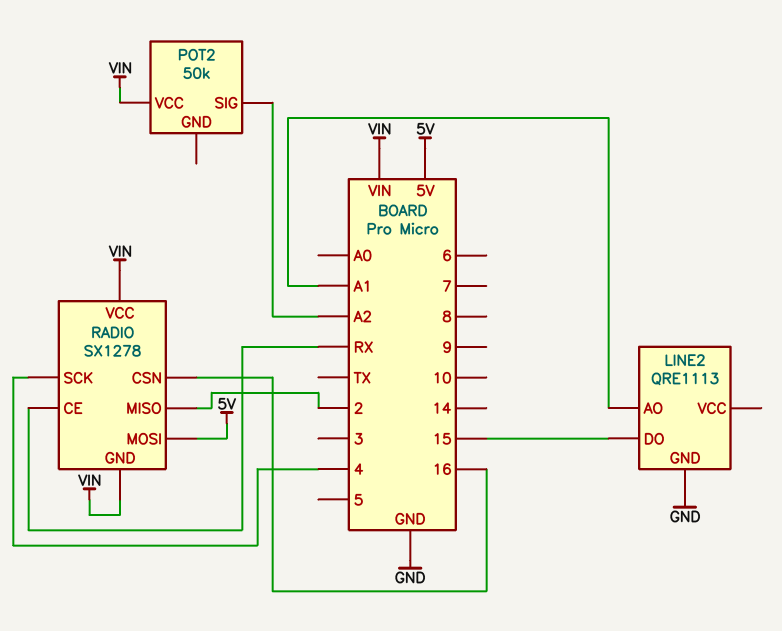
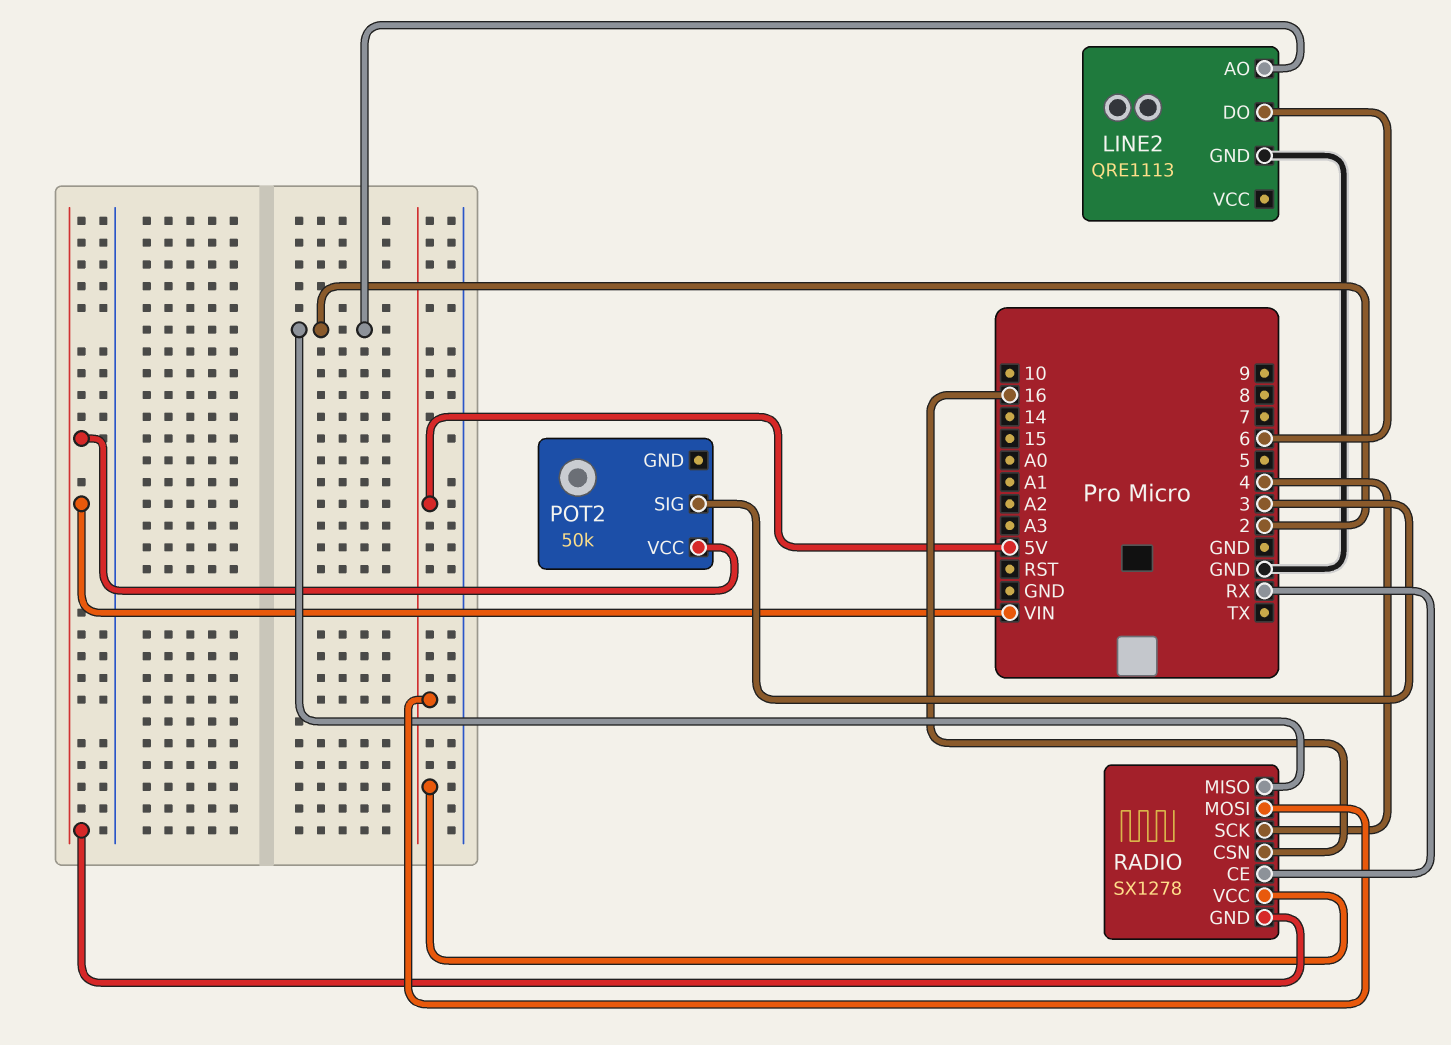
LINE2 pin AO: A1 -> 2
LINE2 pin DO: 15 -> 6
POT2 pin SIG: A2 -> 3
RADIO pin VCC: VIN -> 5V

